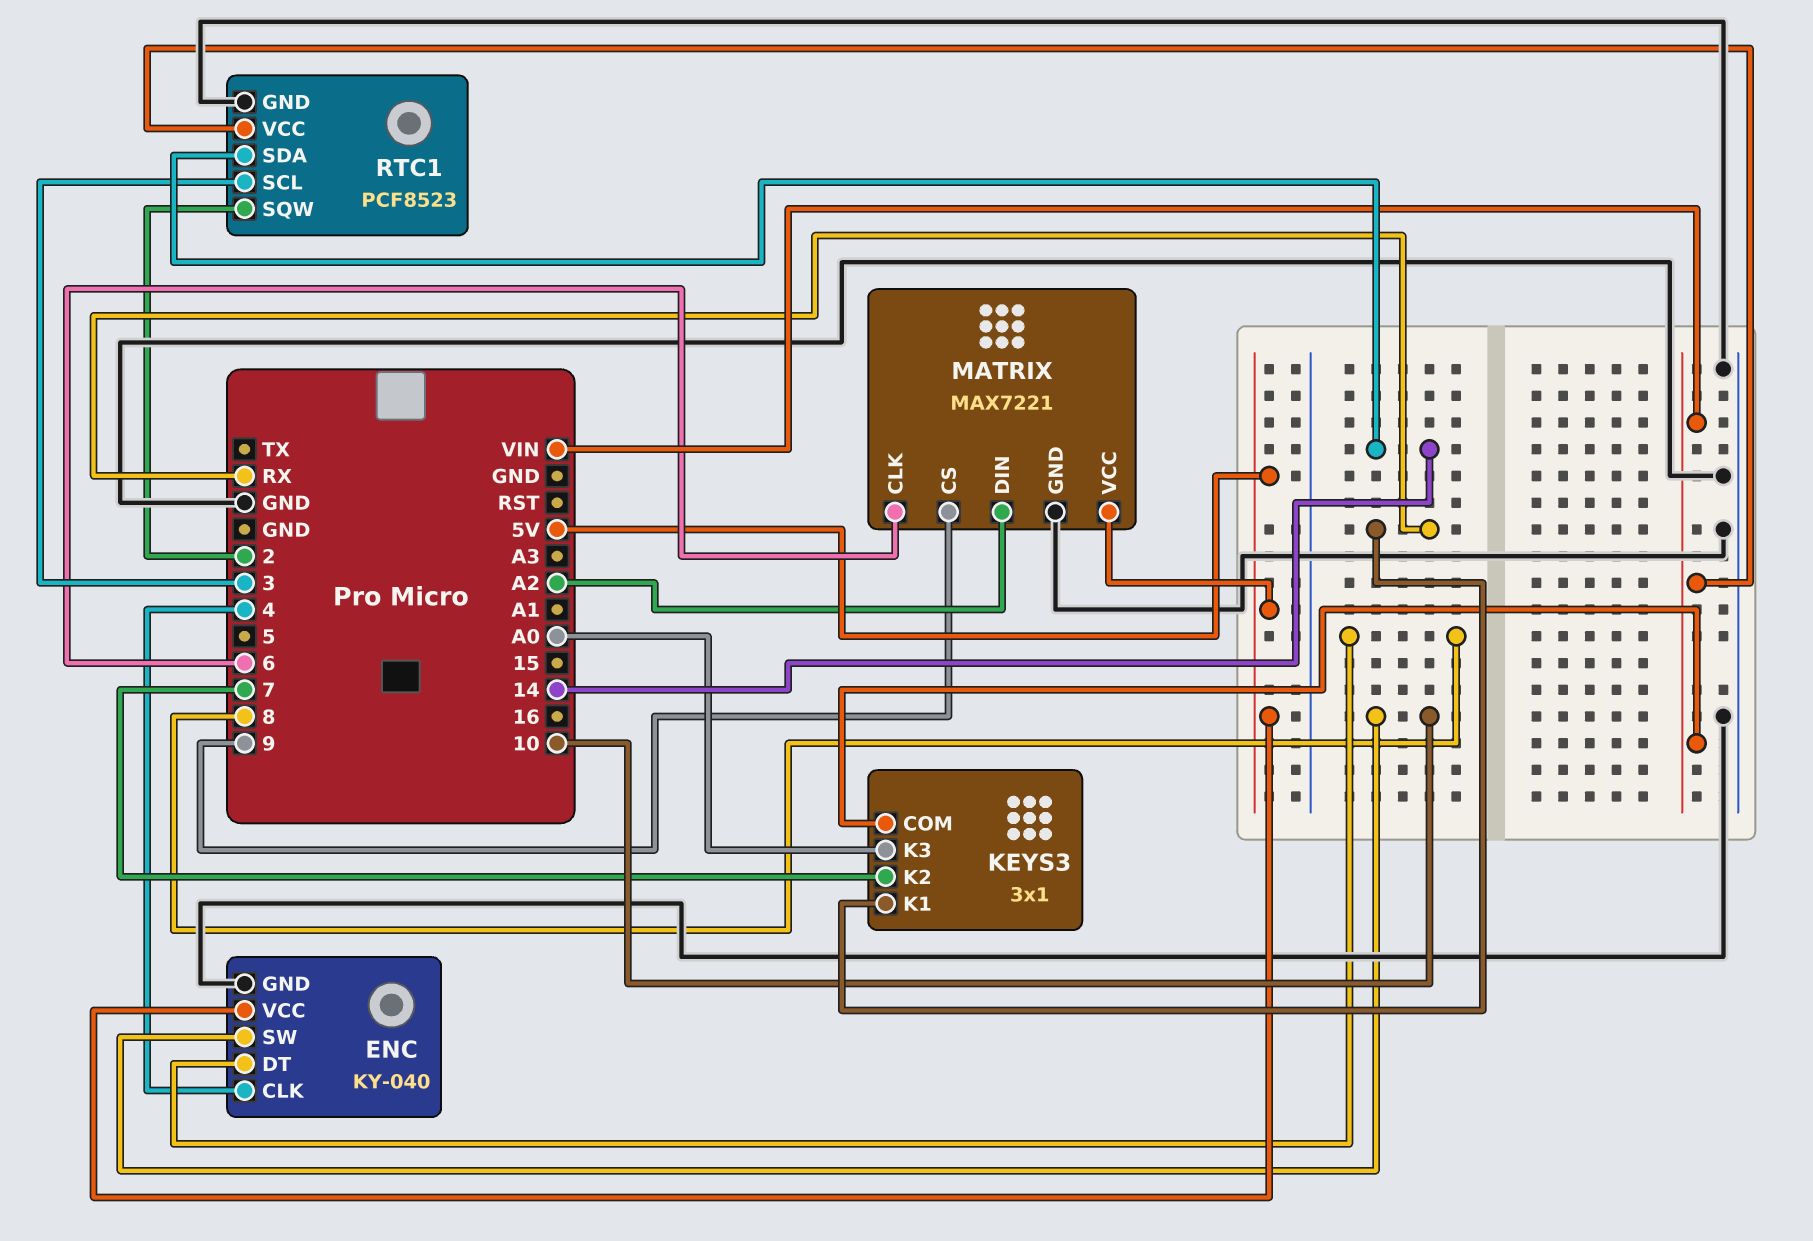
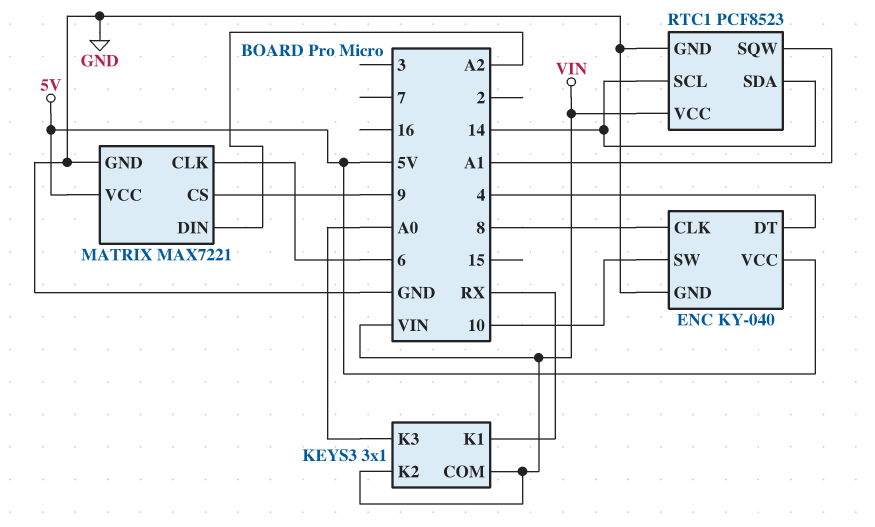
ENC pin CLK: 4 -> 8
ENC pin DT: 8 -> 4
KEYS3 pin K2: 7 -> VIN
RTC1 pin SCL: 3 -> 14
RTC1 pin SQW: 2 -> A1

